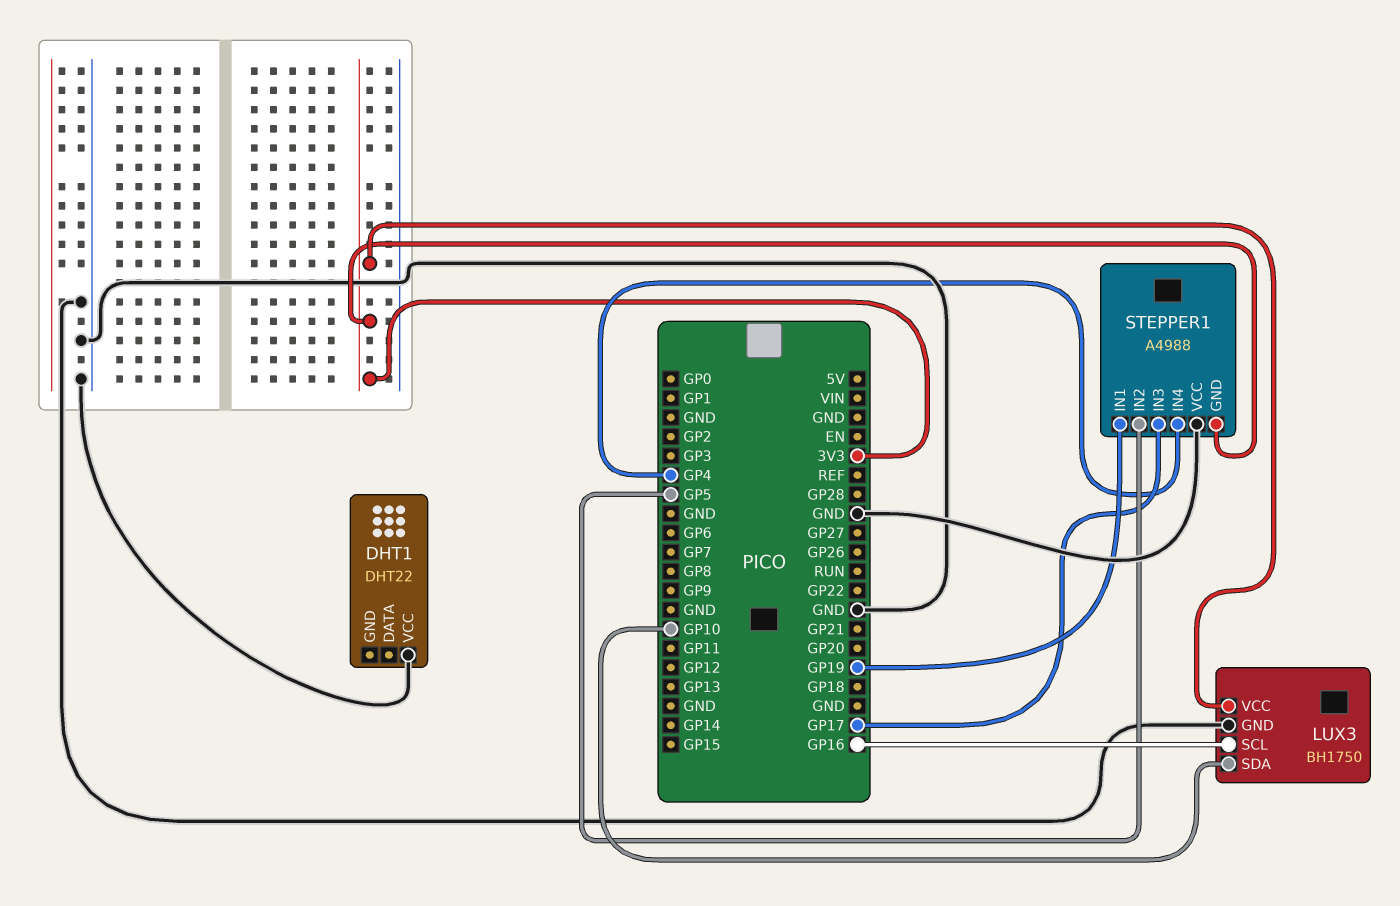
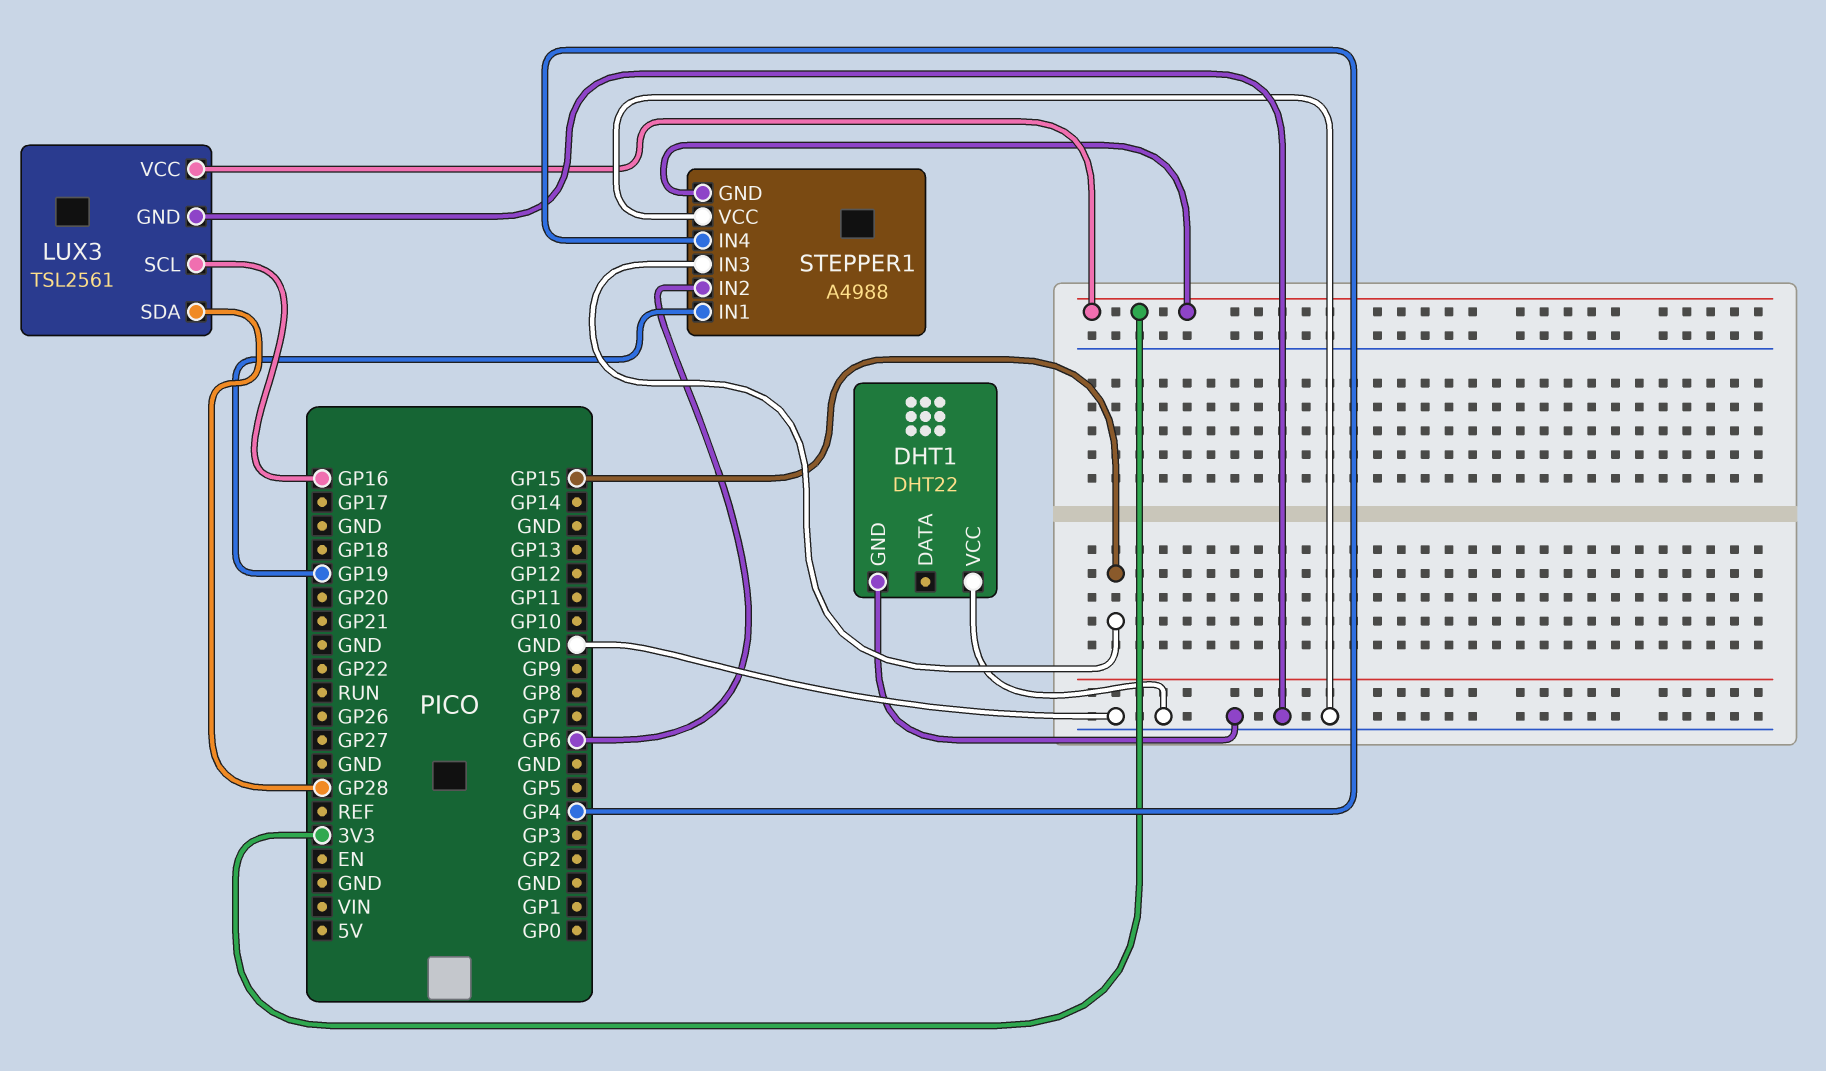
DHT1 pin GND: none -> GND
LUX3: BH1750 -> TSL2561
LUX3 pin SDA: GP10 -> GP28
STEPPER1 pin IN2: GP5 -> GP6
STEPPER1 pin IN3: GP17 -> GP15

